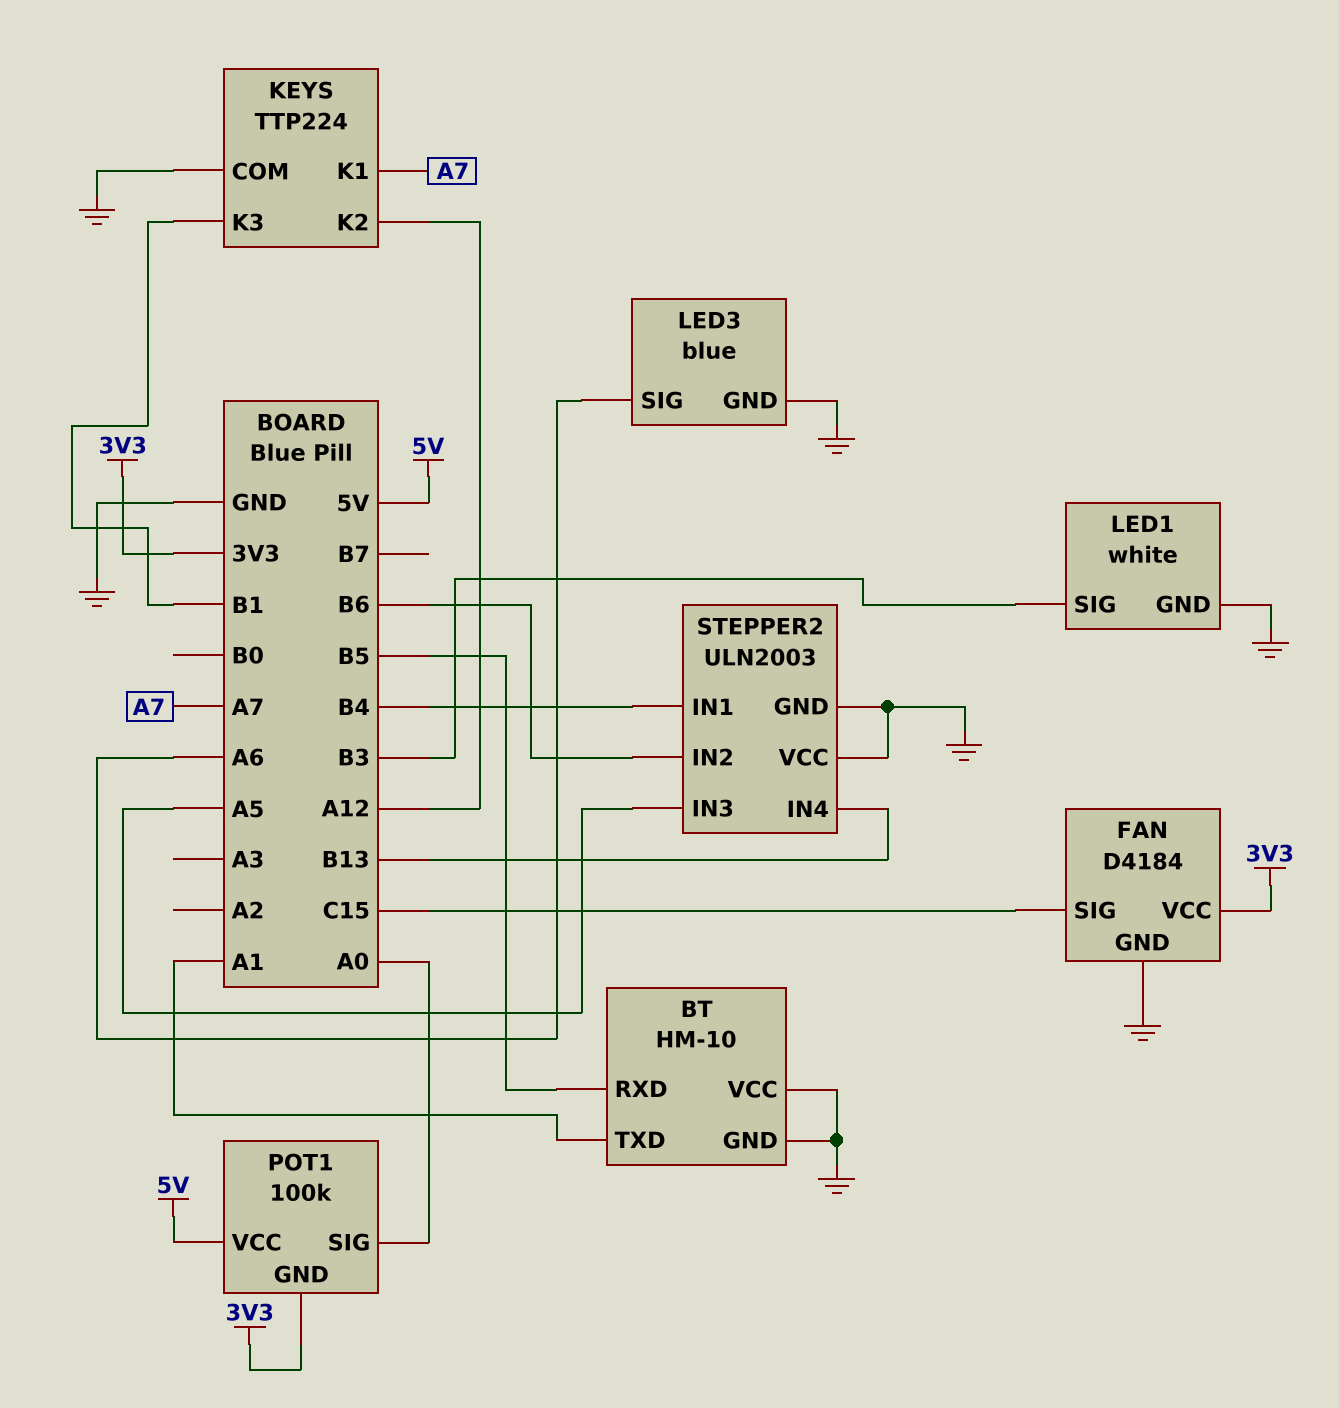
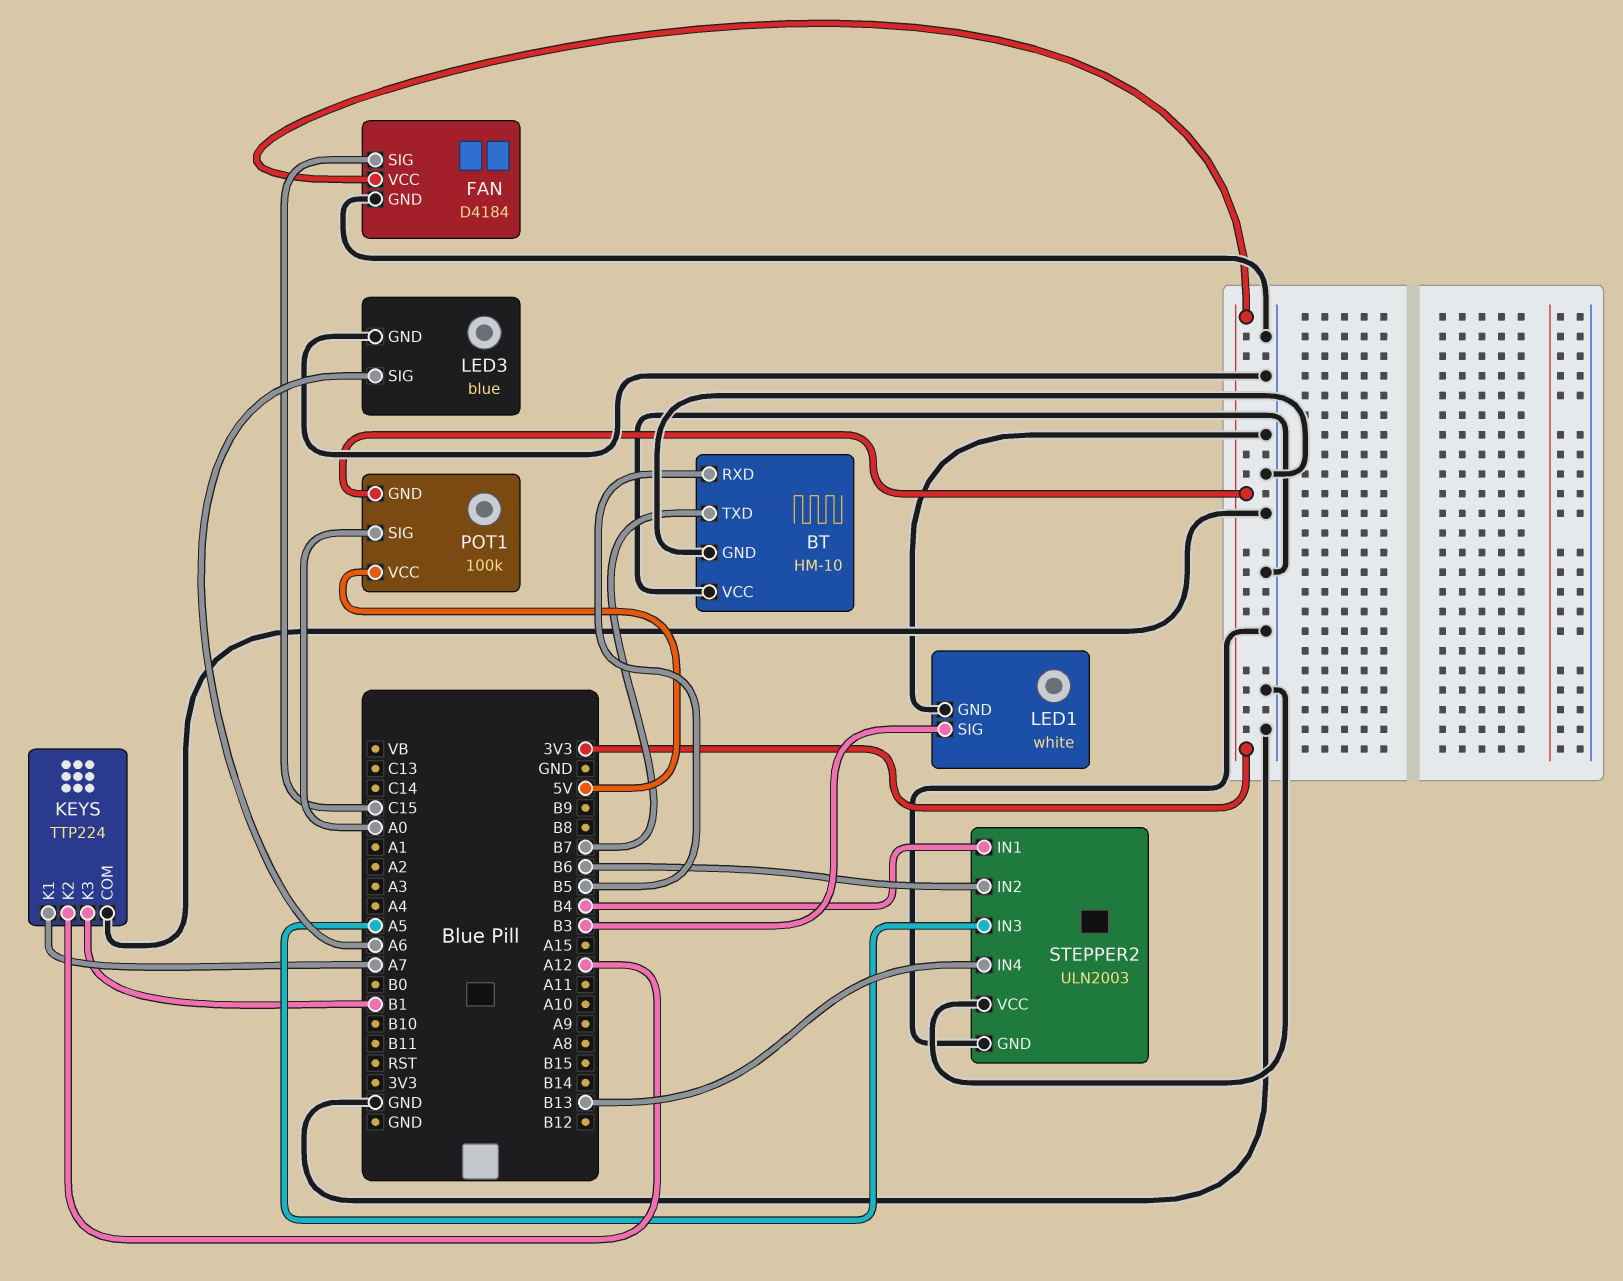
BT pin TXD: A1 -> B7

